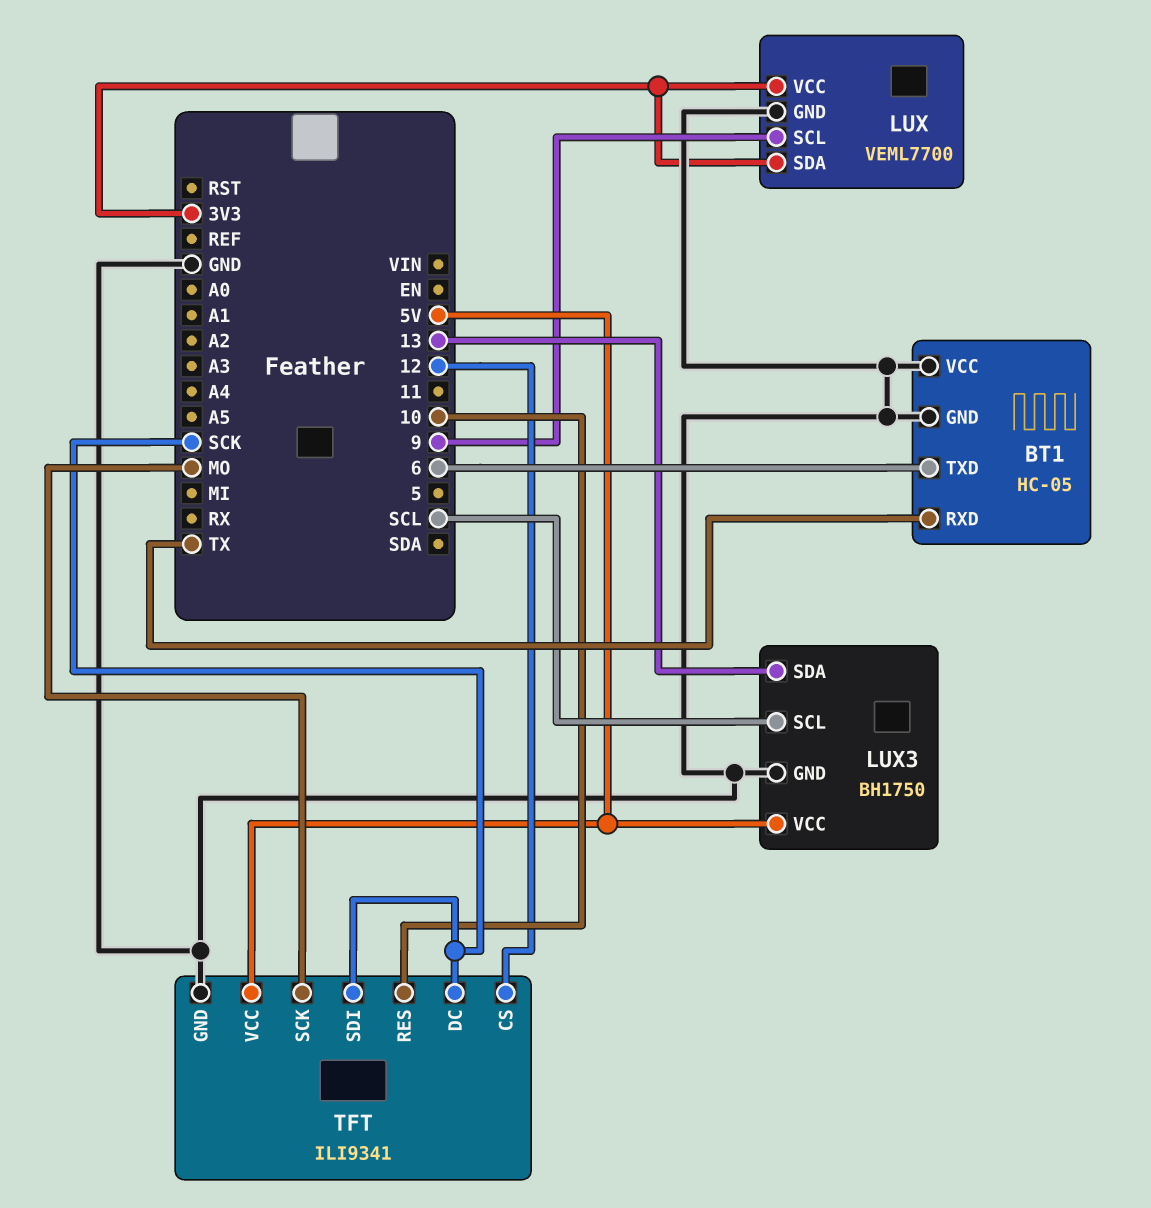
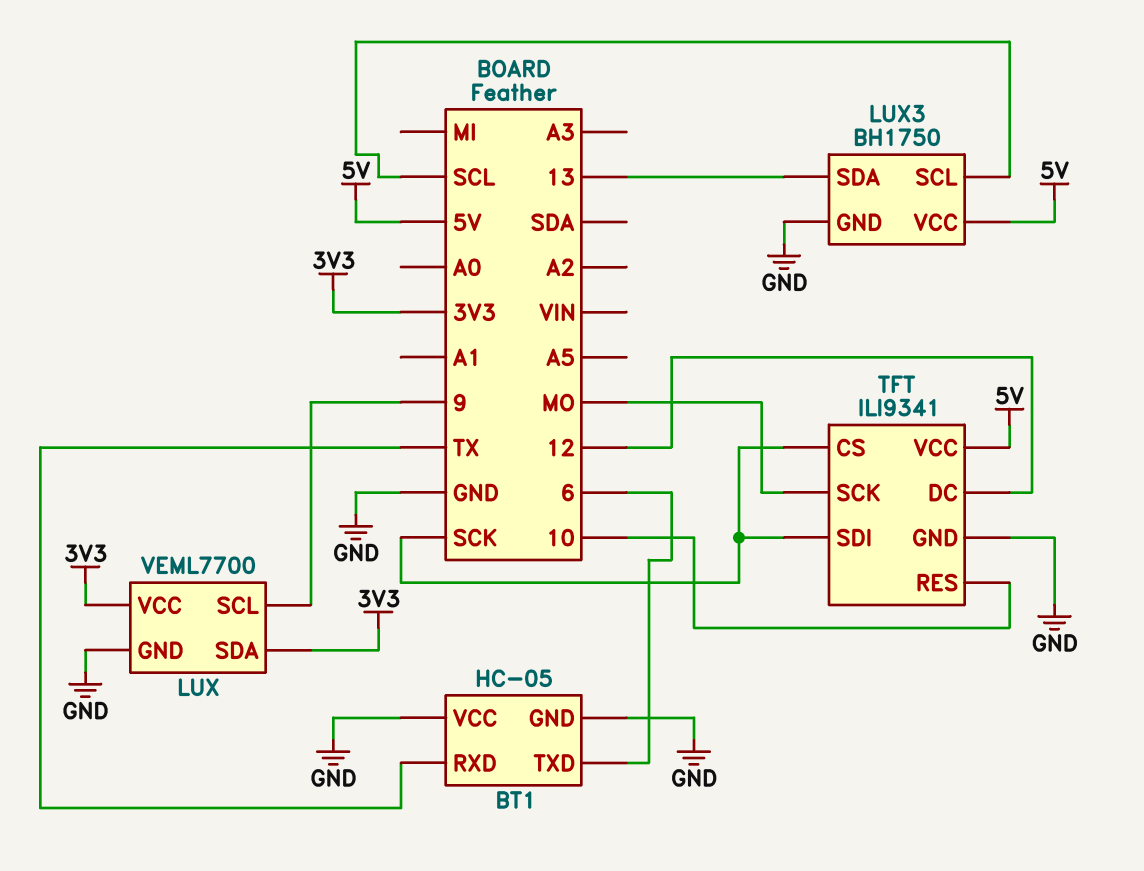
TFT pin CS: 12 -> SCK
TFT pin DC: SCK -> 12

